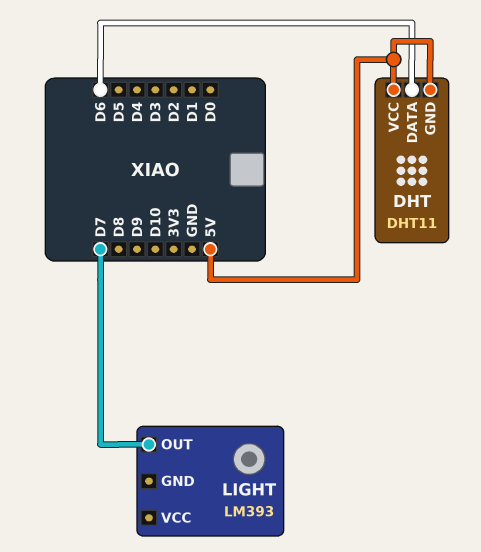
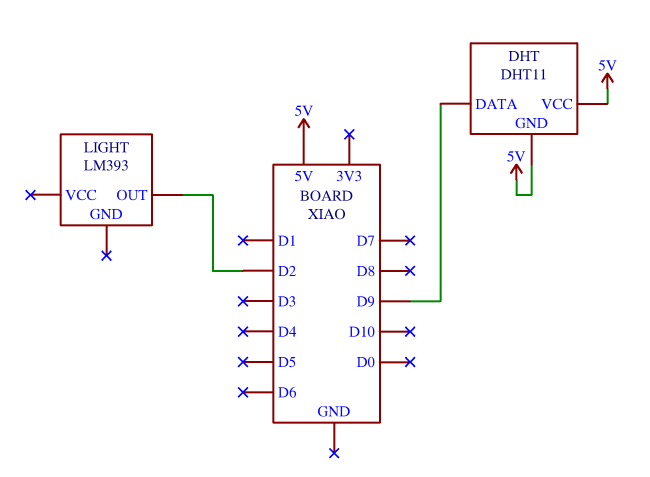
DHT pin DATA: D6 -> D9
LIGHT pin OUT: D7 -> D2

